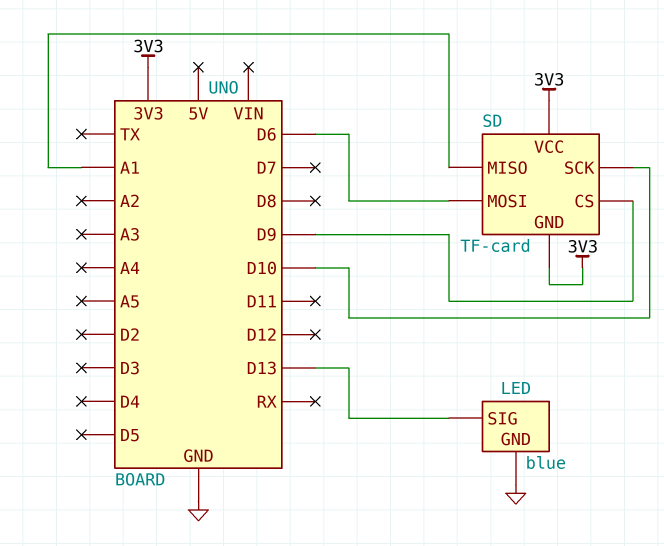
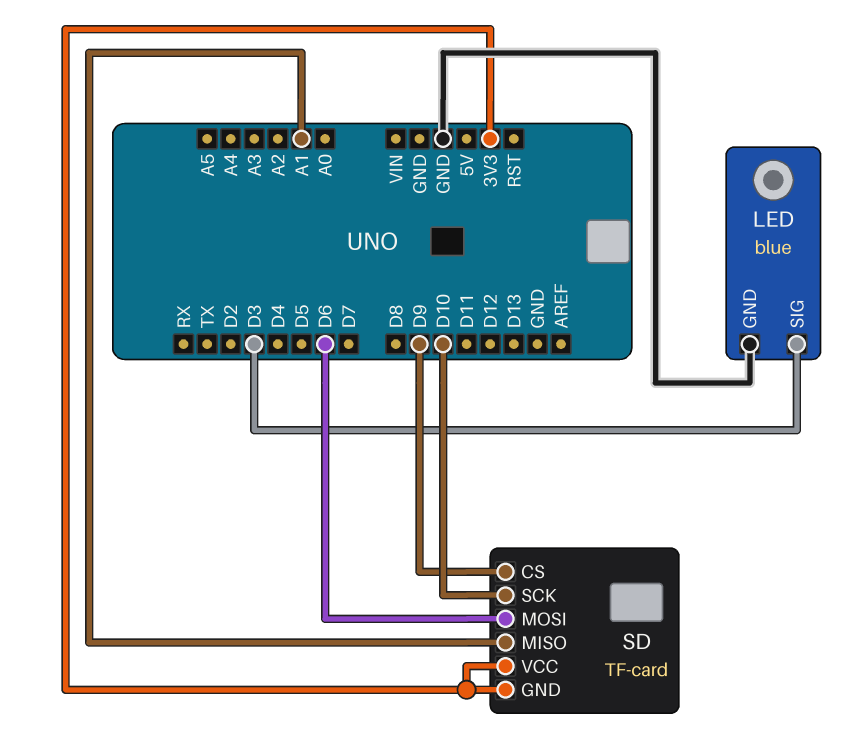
LED pin SIG: D13 -> D3

